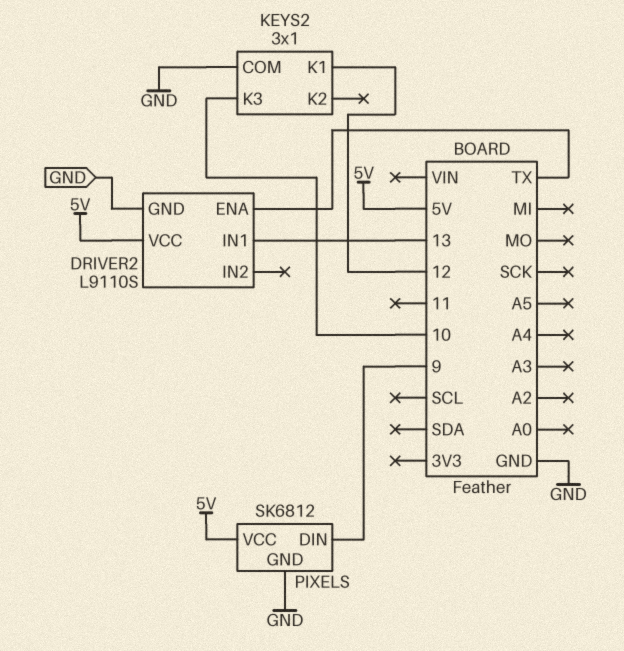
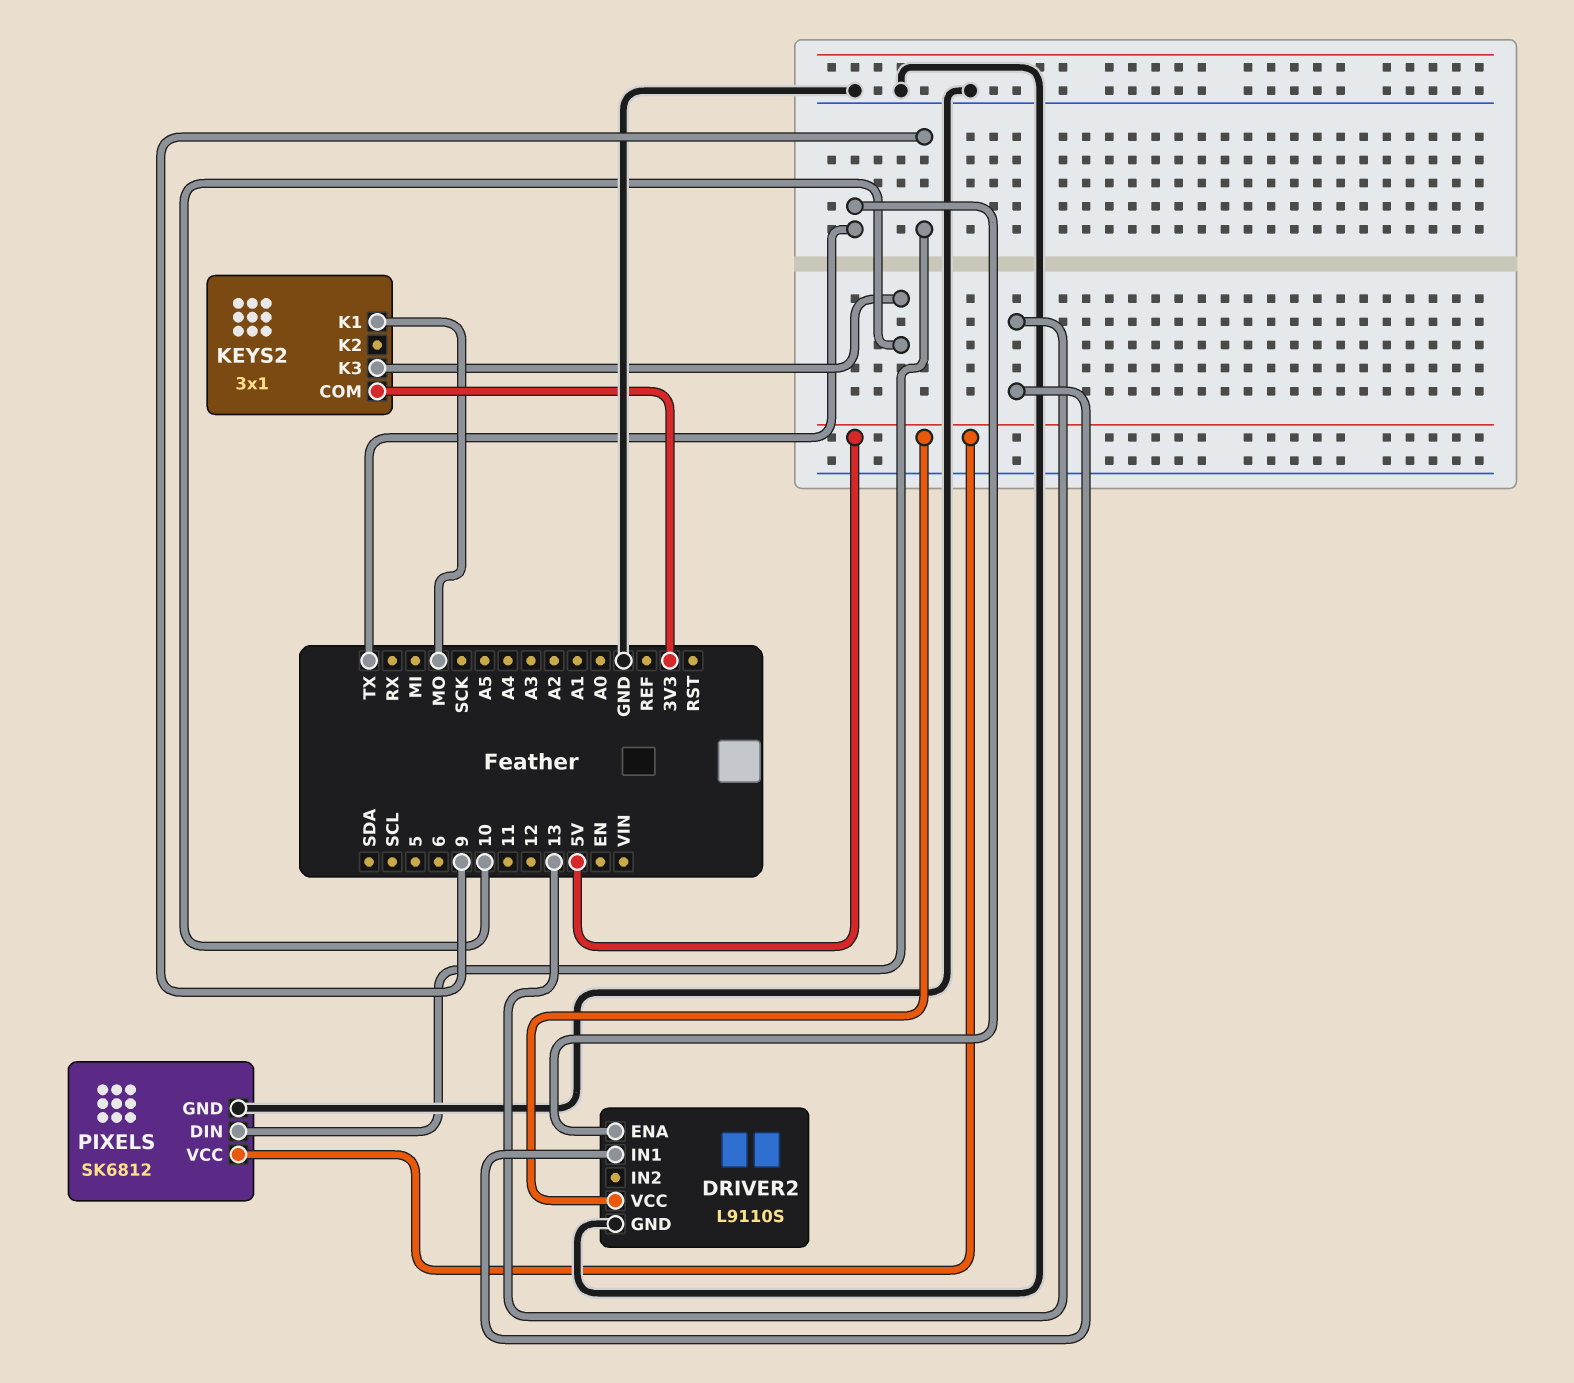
KEYS2 pin COM: GND -> 3V3
KEYS2 pin K1: 12 -> MO

